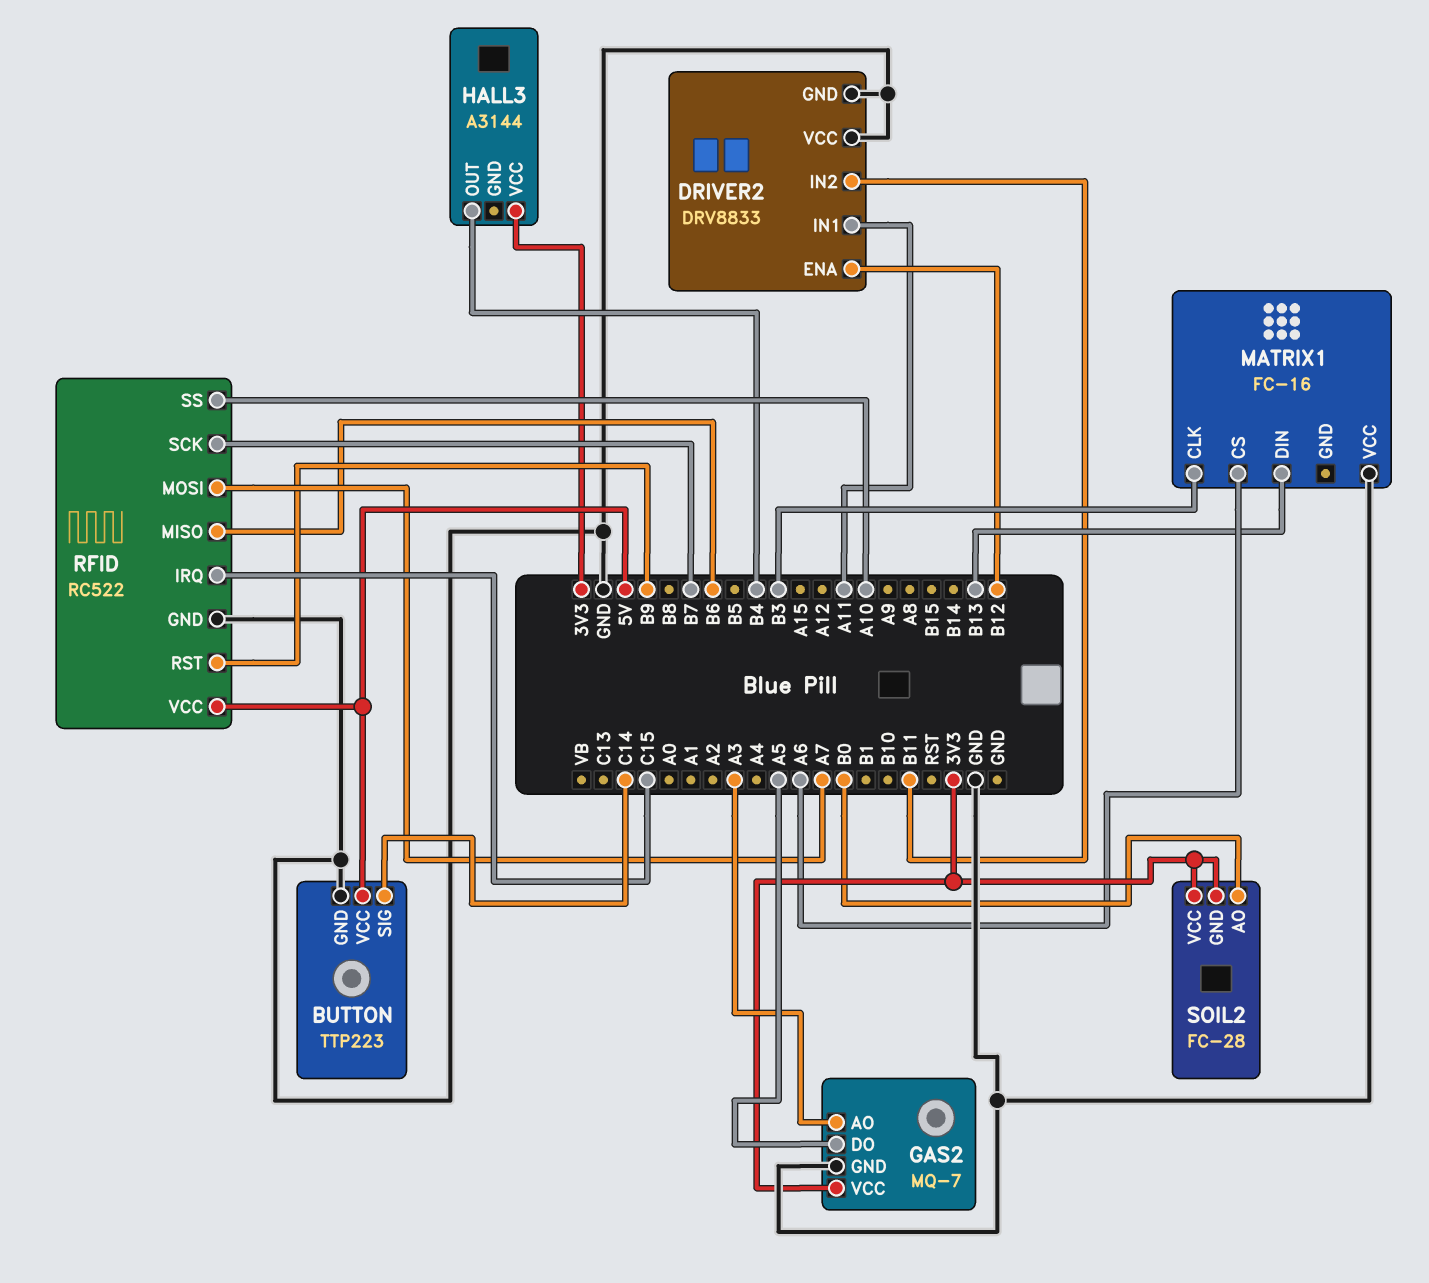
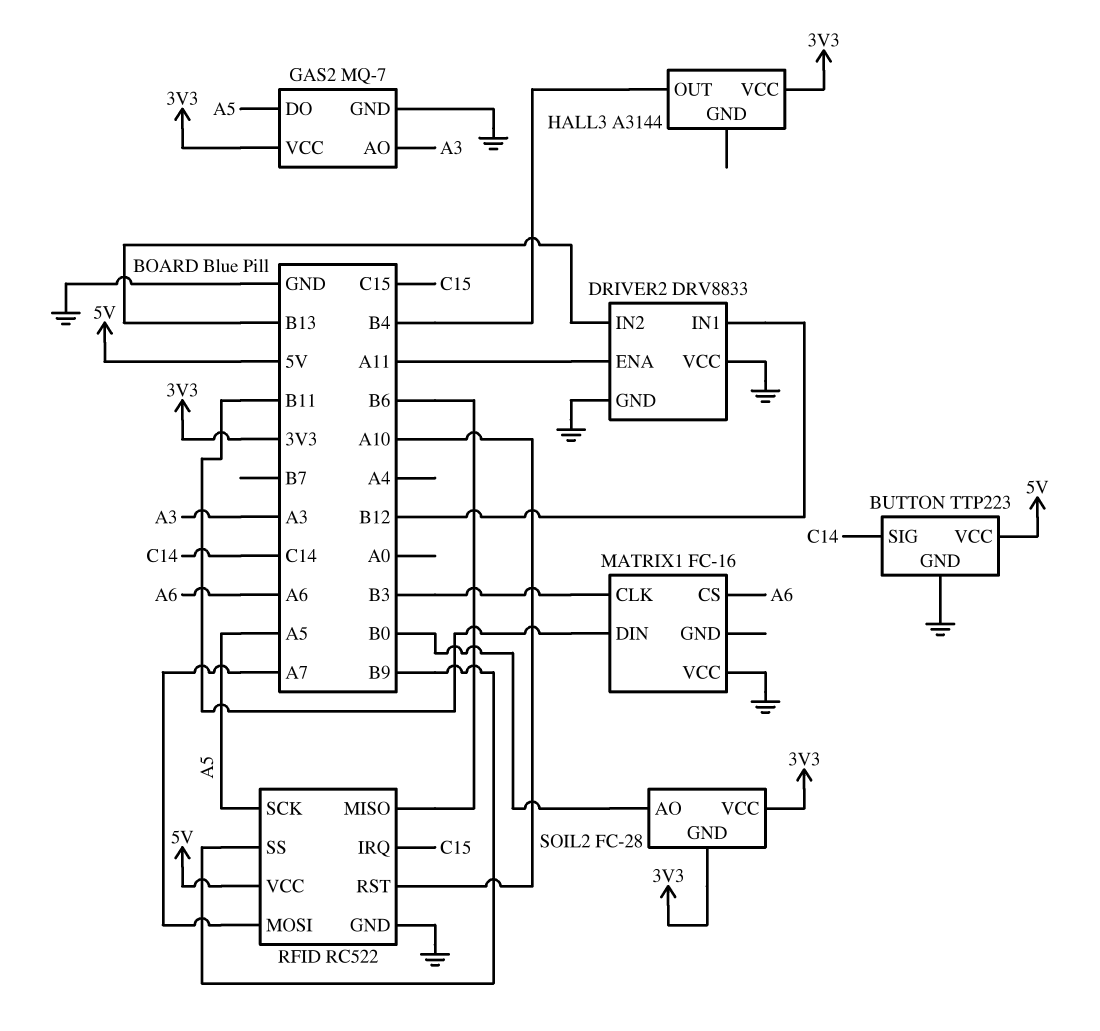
DRIVER2 pin ENA: B12 -> A11
DRIVER2 pin IN1: A11 -> B12
DRIVER2 pin IN2: B11 -> B13
MATRIX1 pin DIN: B13 -> B11
RFID pin RST: B9 -> A10
RFID pin SCK: B7 -> A5
RFID pin SS: A10 -> B9

